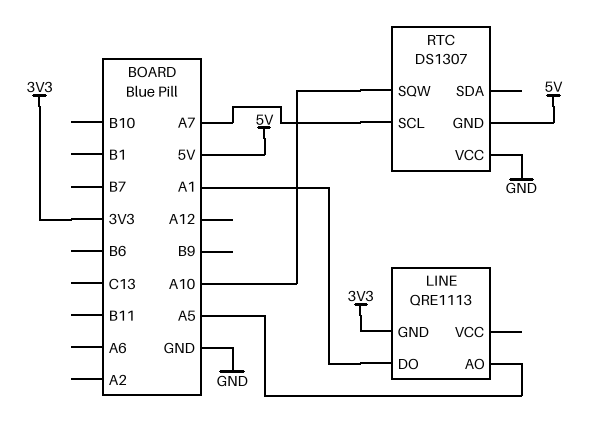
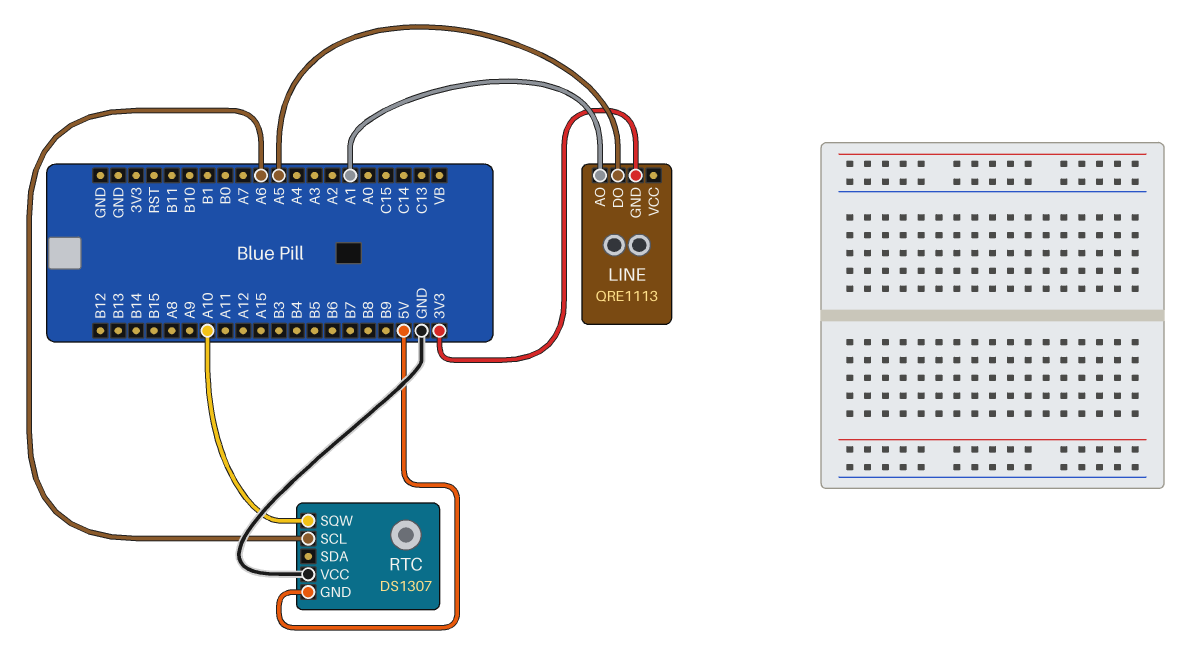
LINE pin AO: A5 -> A1
LINE pin DO: A1 -> A5
RTC pin SCL: A7 -> A6

